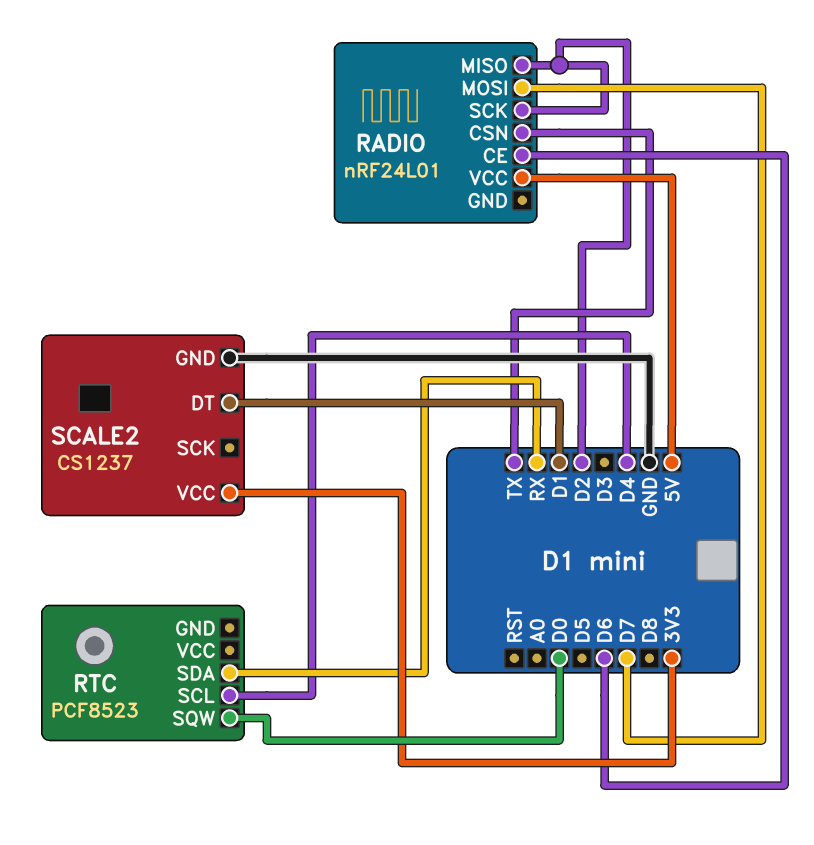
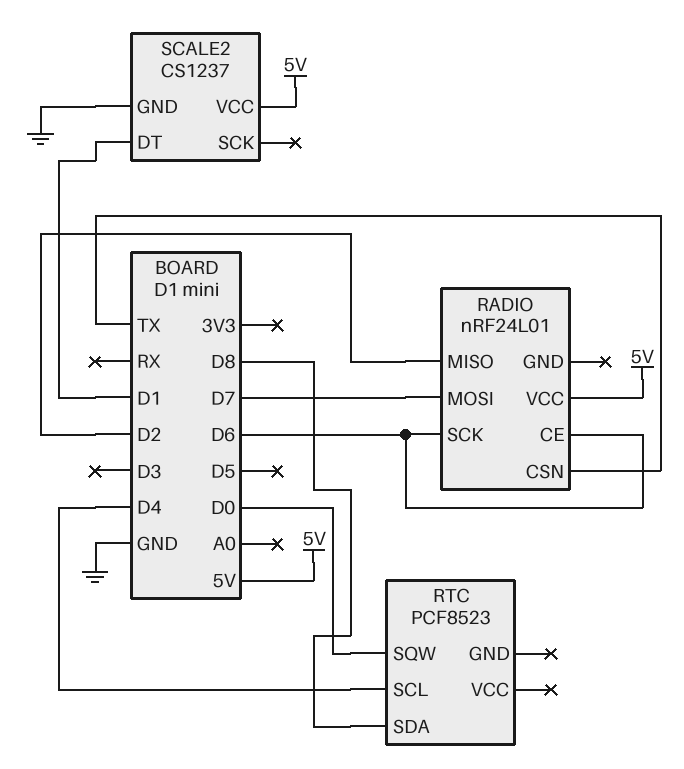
RADIO pin SCK: D2 -> D6
RTC pin SDA: RX -> D8
SCALE2 pin VCC: 3V3 -> 5V

